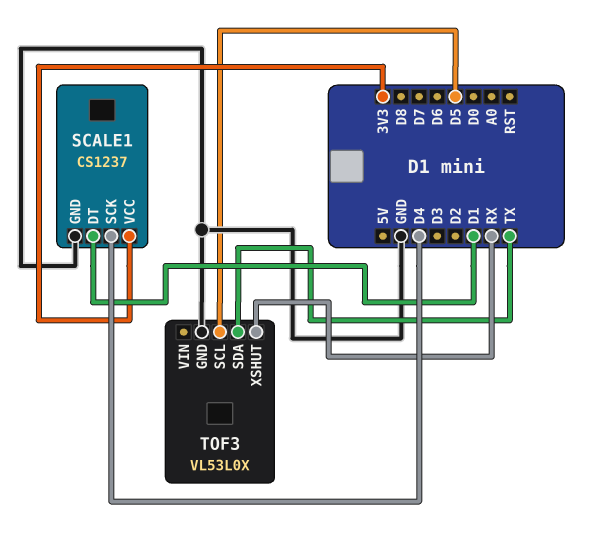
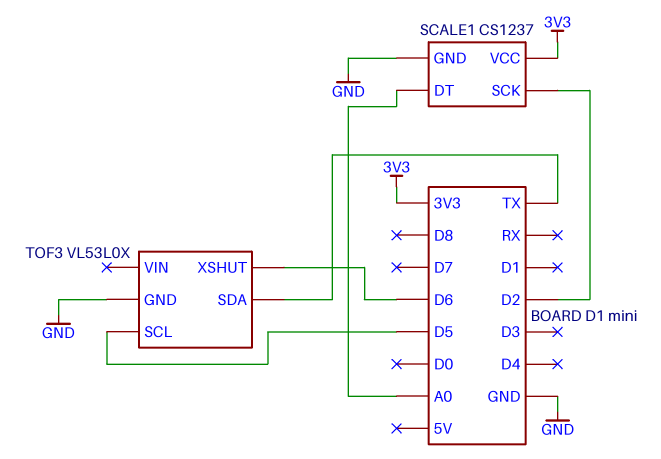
SCALE1 pin DT: D1 -> A0
SCALE1 pin SCK: D4 -> D2
TOF3 pin XSHUT: RX -> D6

